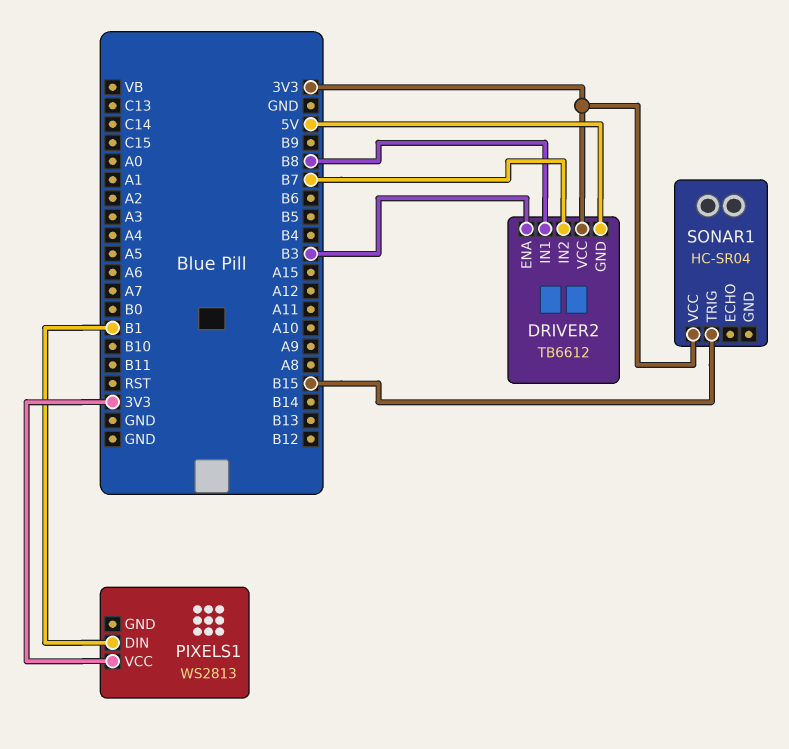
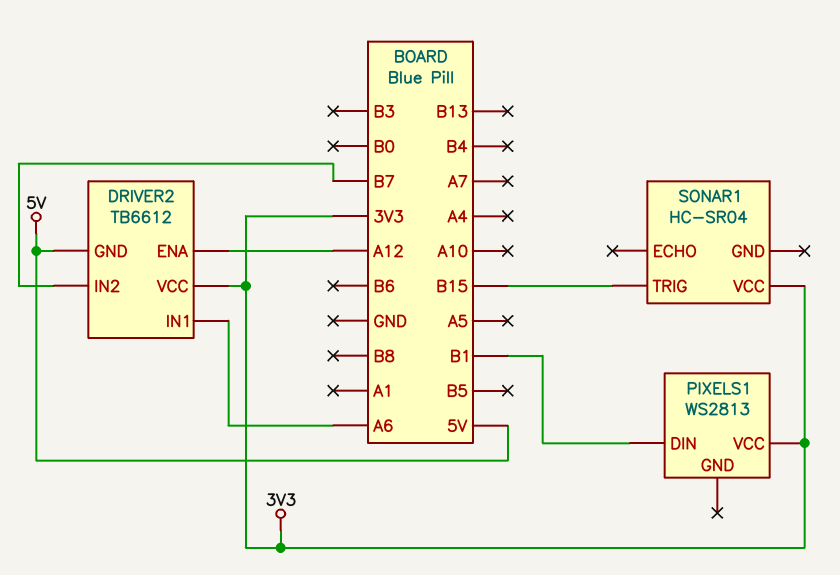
DRIVER2 pin ENA: B3 -> A12
DRIVER2 pin IN1: B8 -> A6

